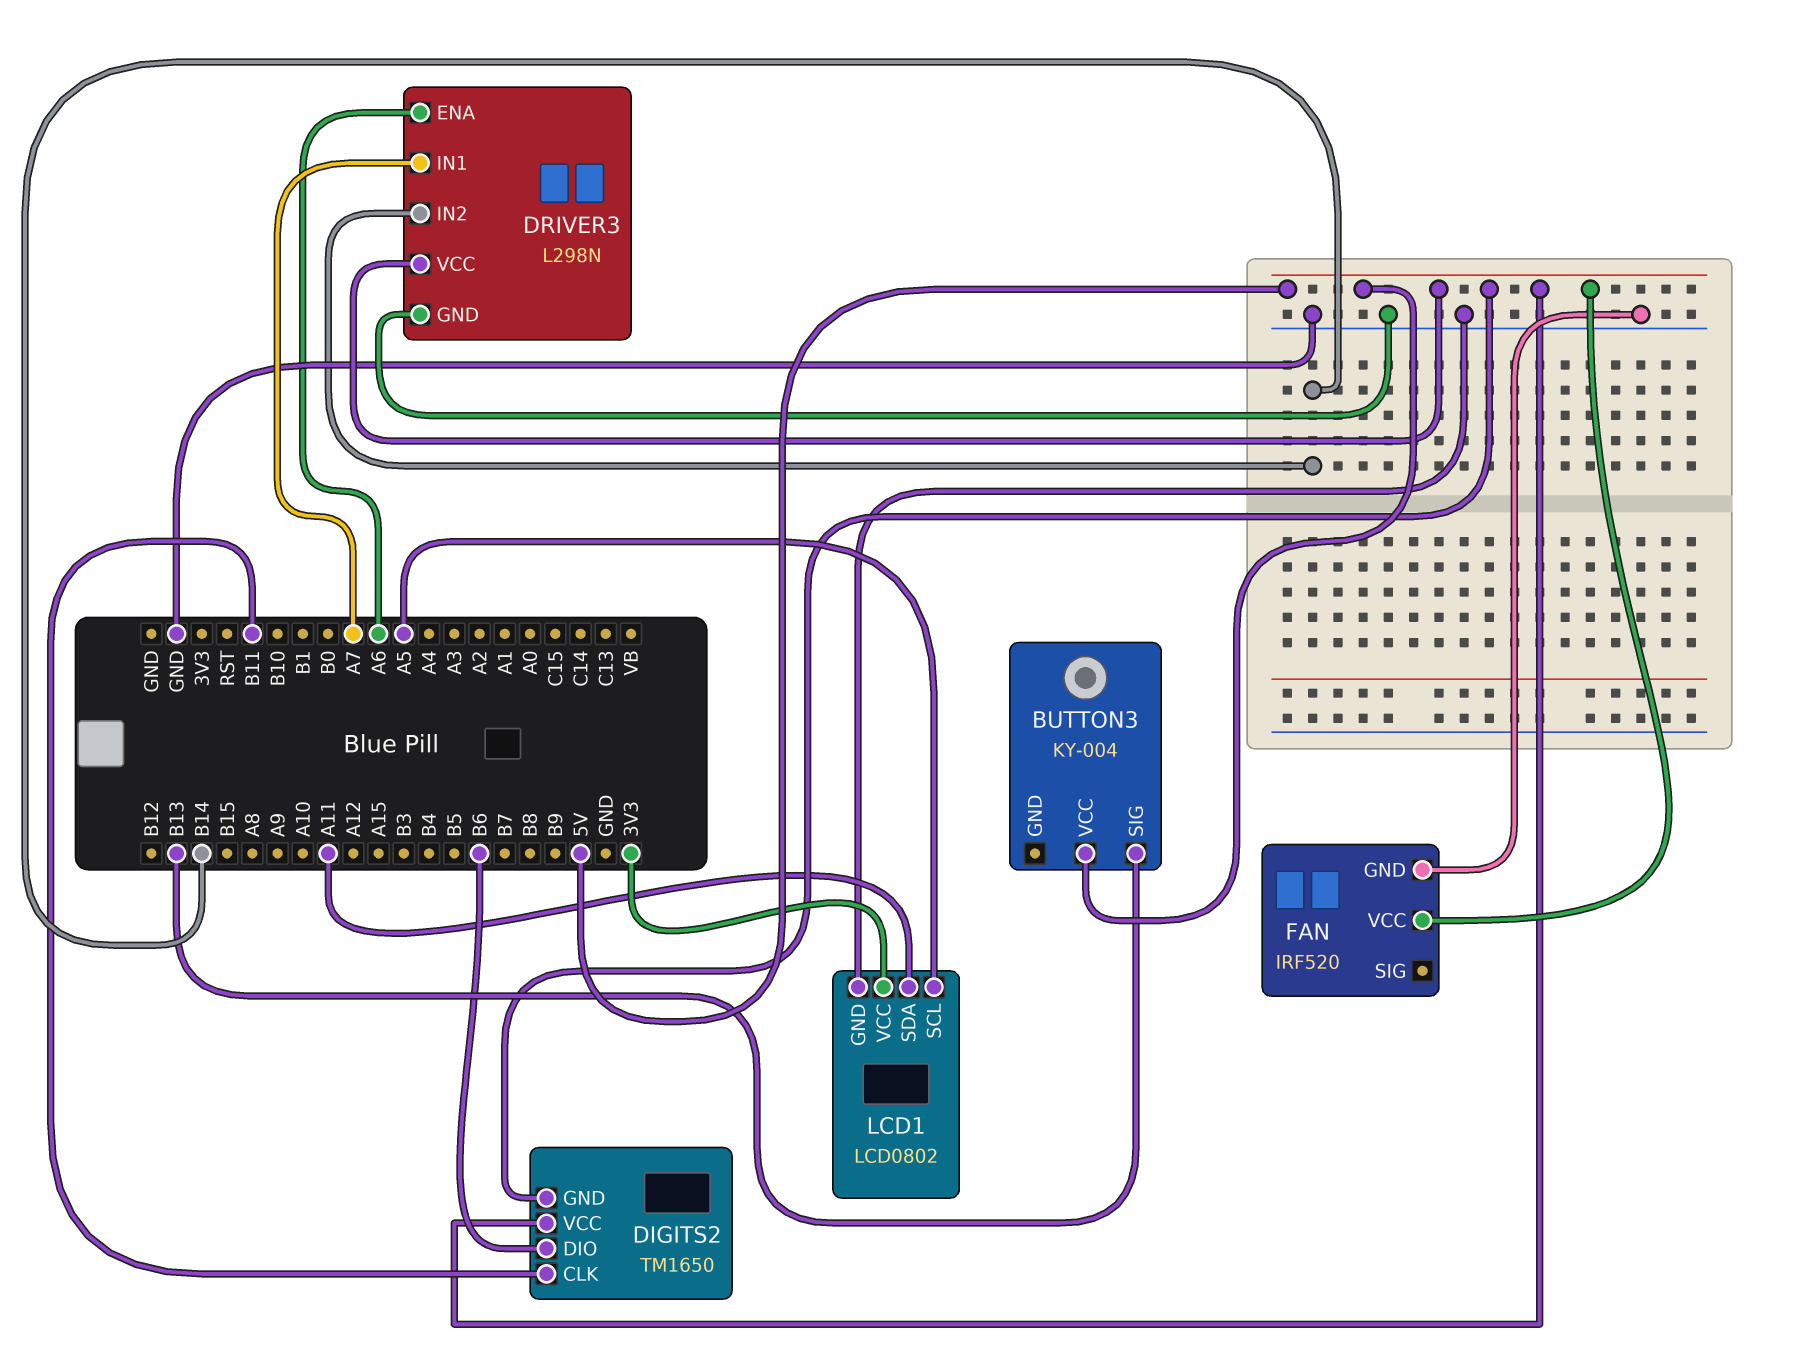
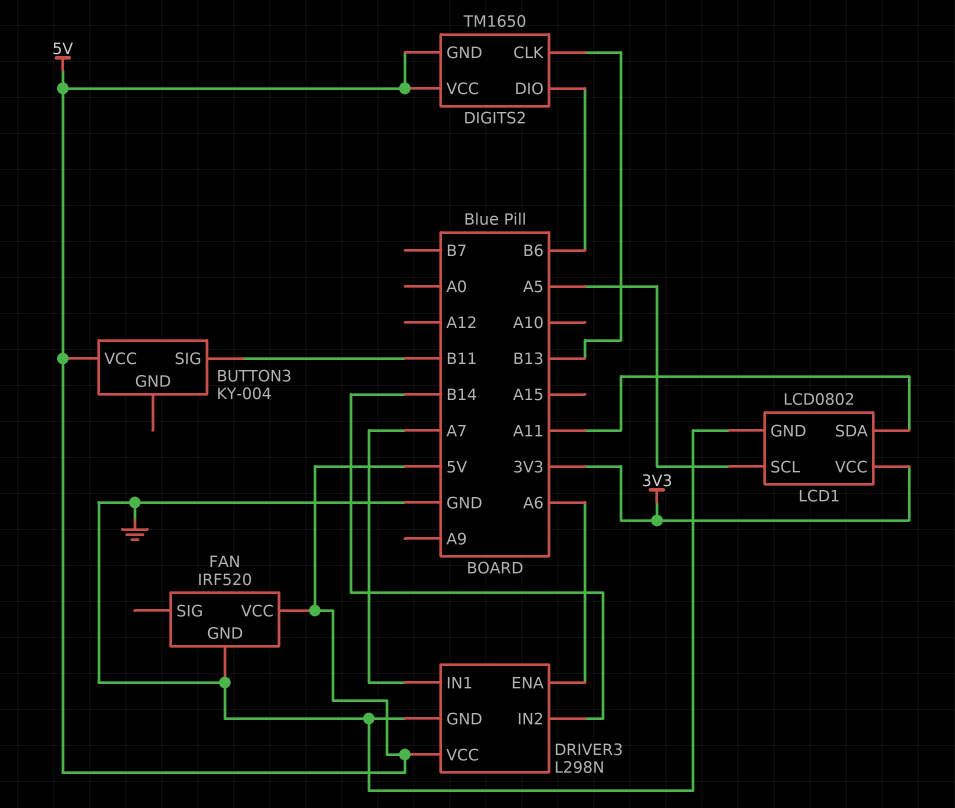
BUTTON3 pin SIG: B13 -> B11
DIGITS2 pin CLK: B11 -> B13

